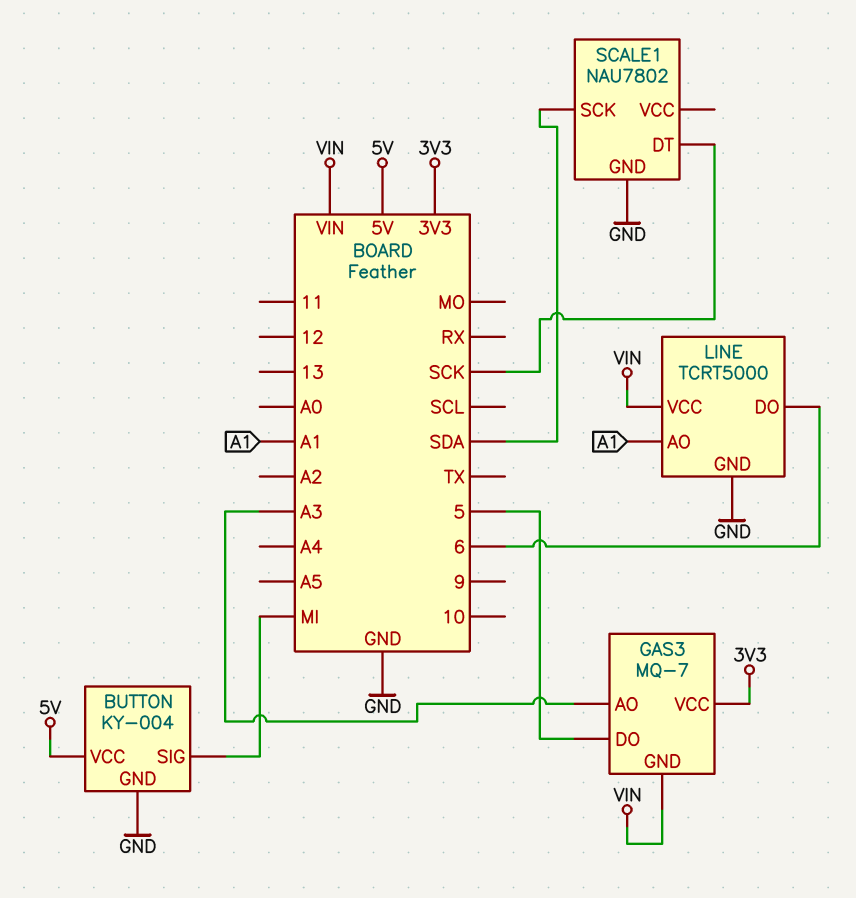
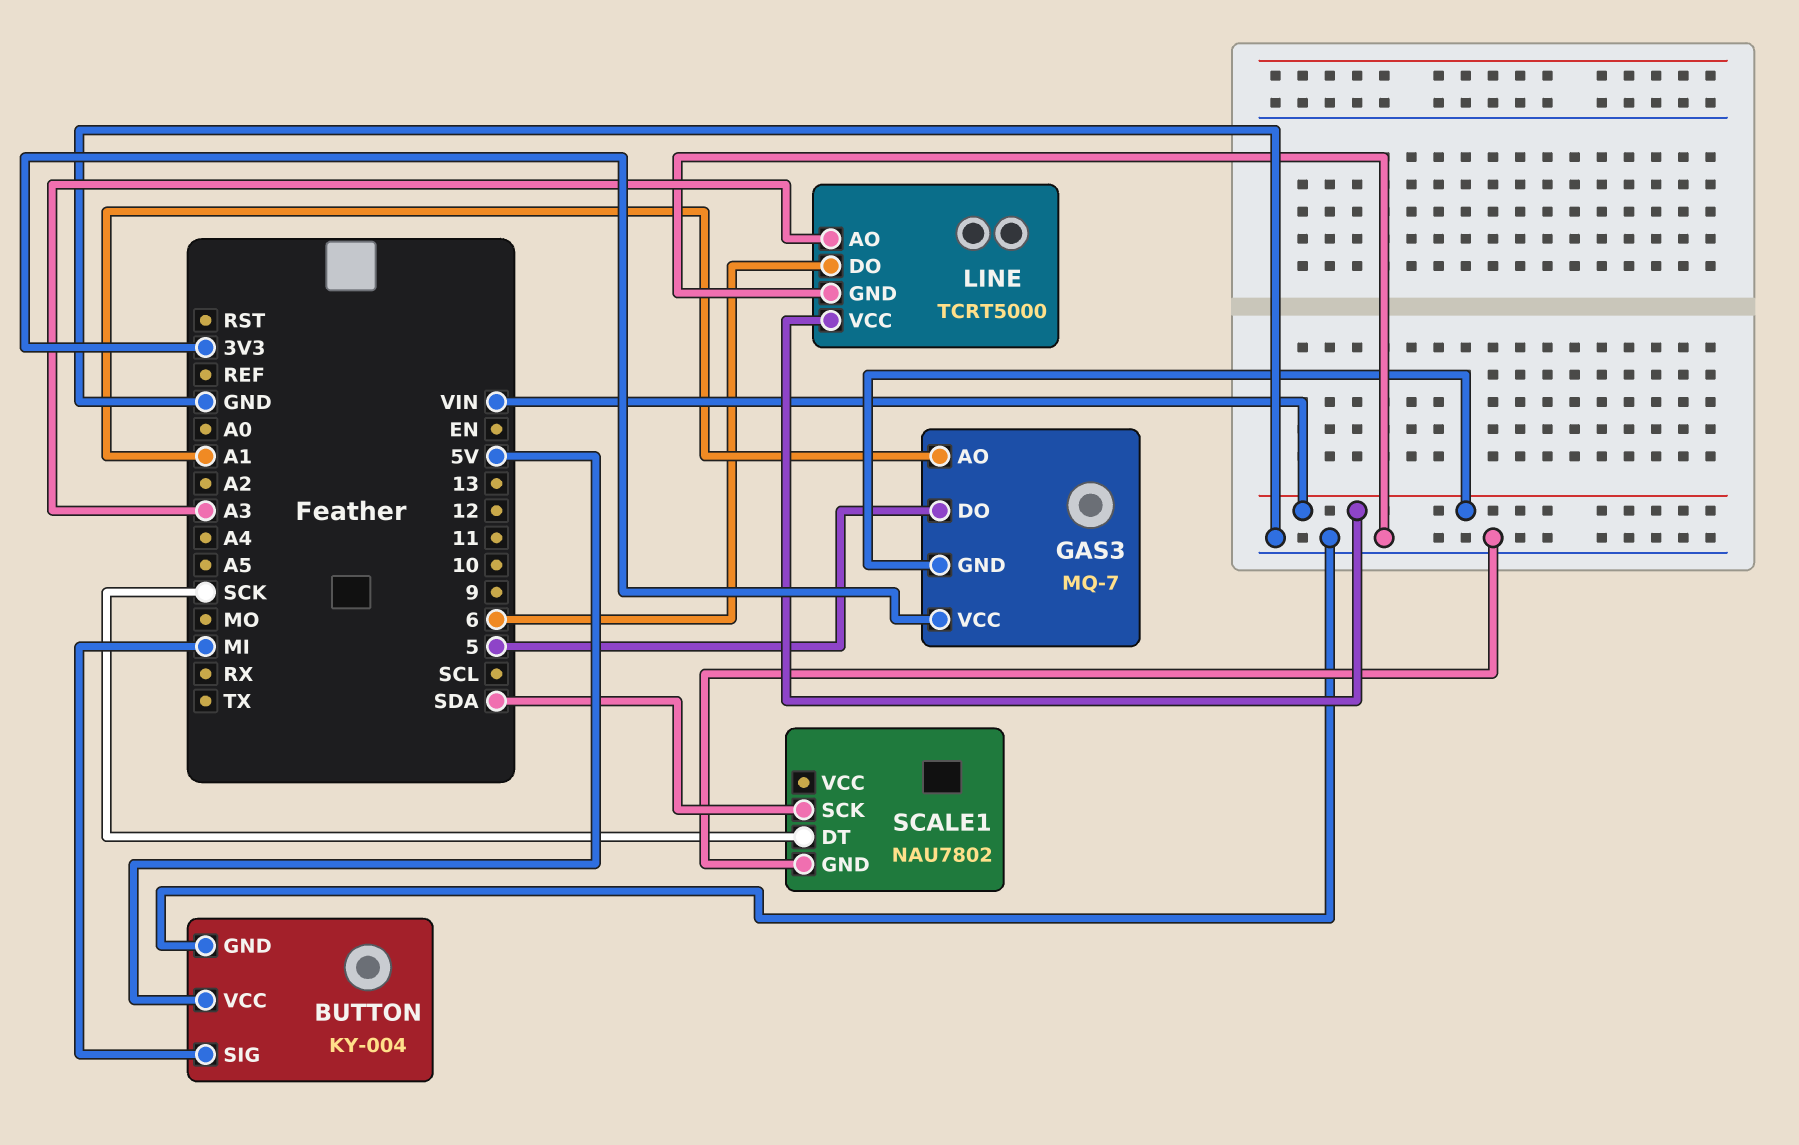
GAS3 pin AO: A3 -> A1
LINE pin AO: A1 -> A3

